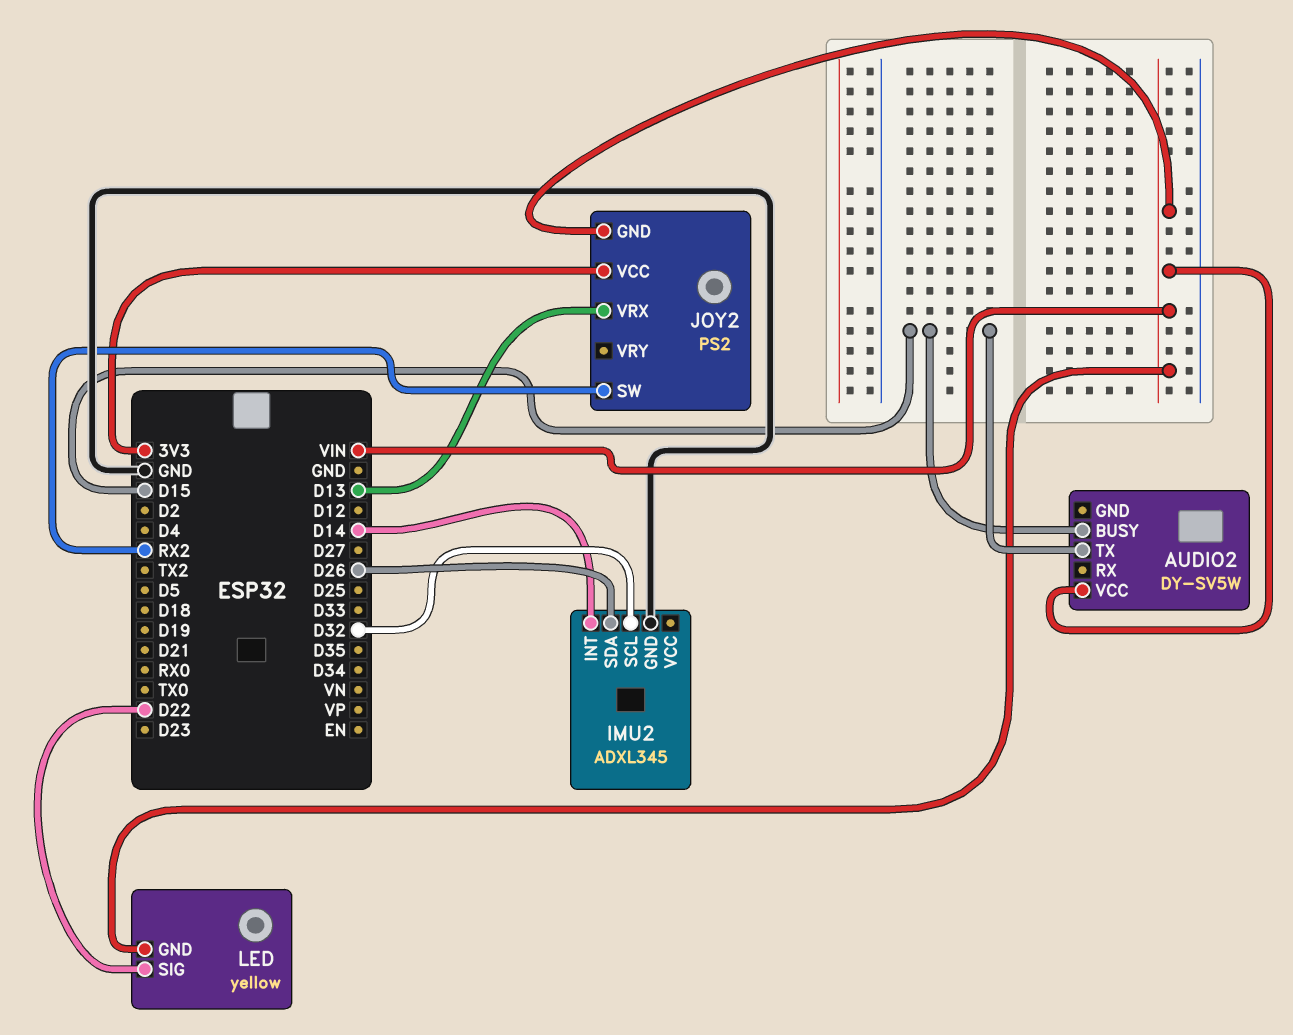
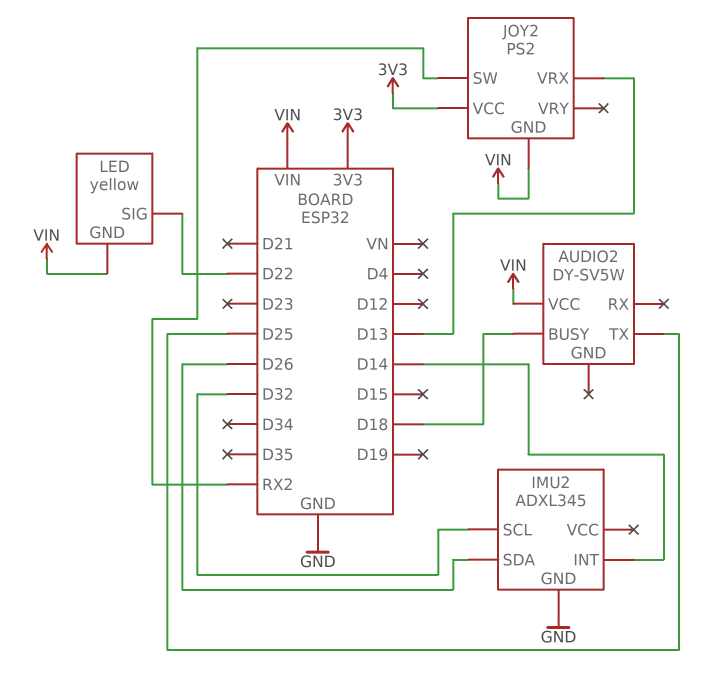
AUDIO2 pin BUSY: D15 -> D18
AUDIO2 pin TX: D15 -> D25

